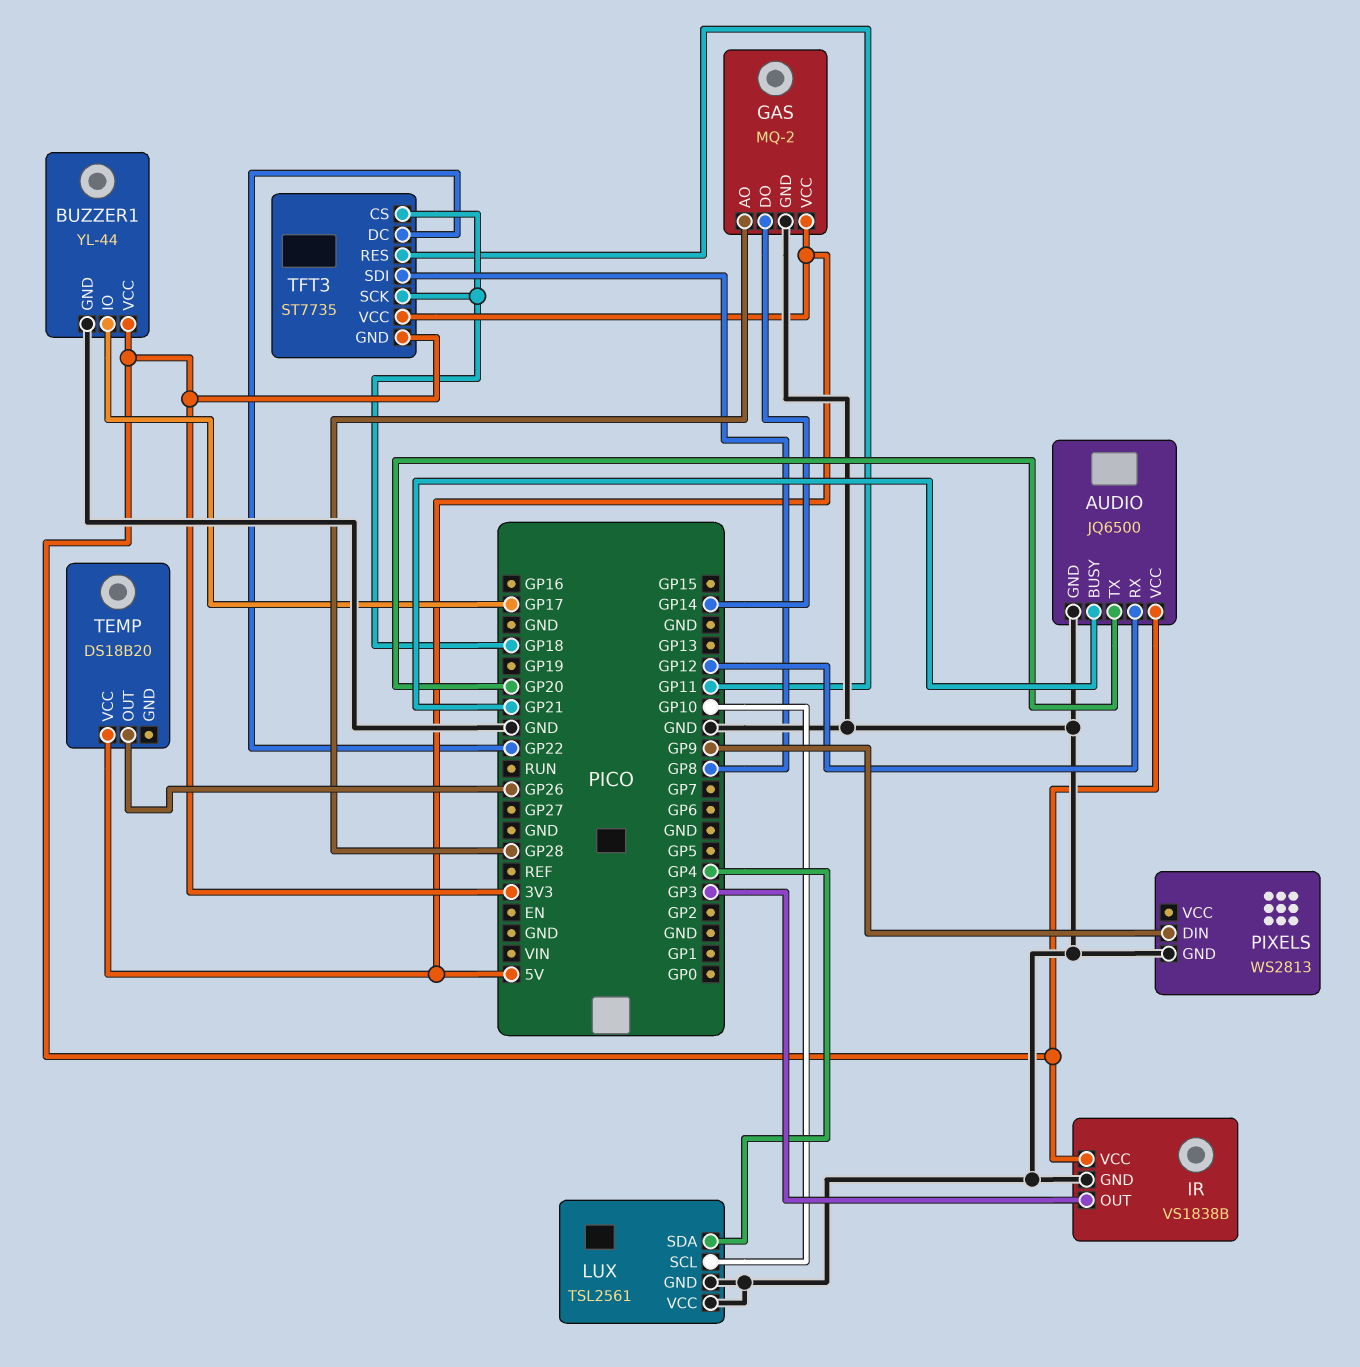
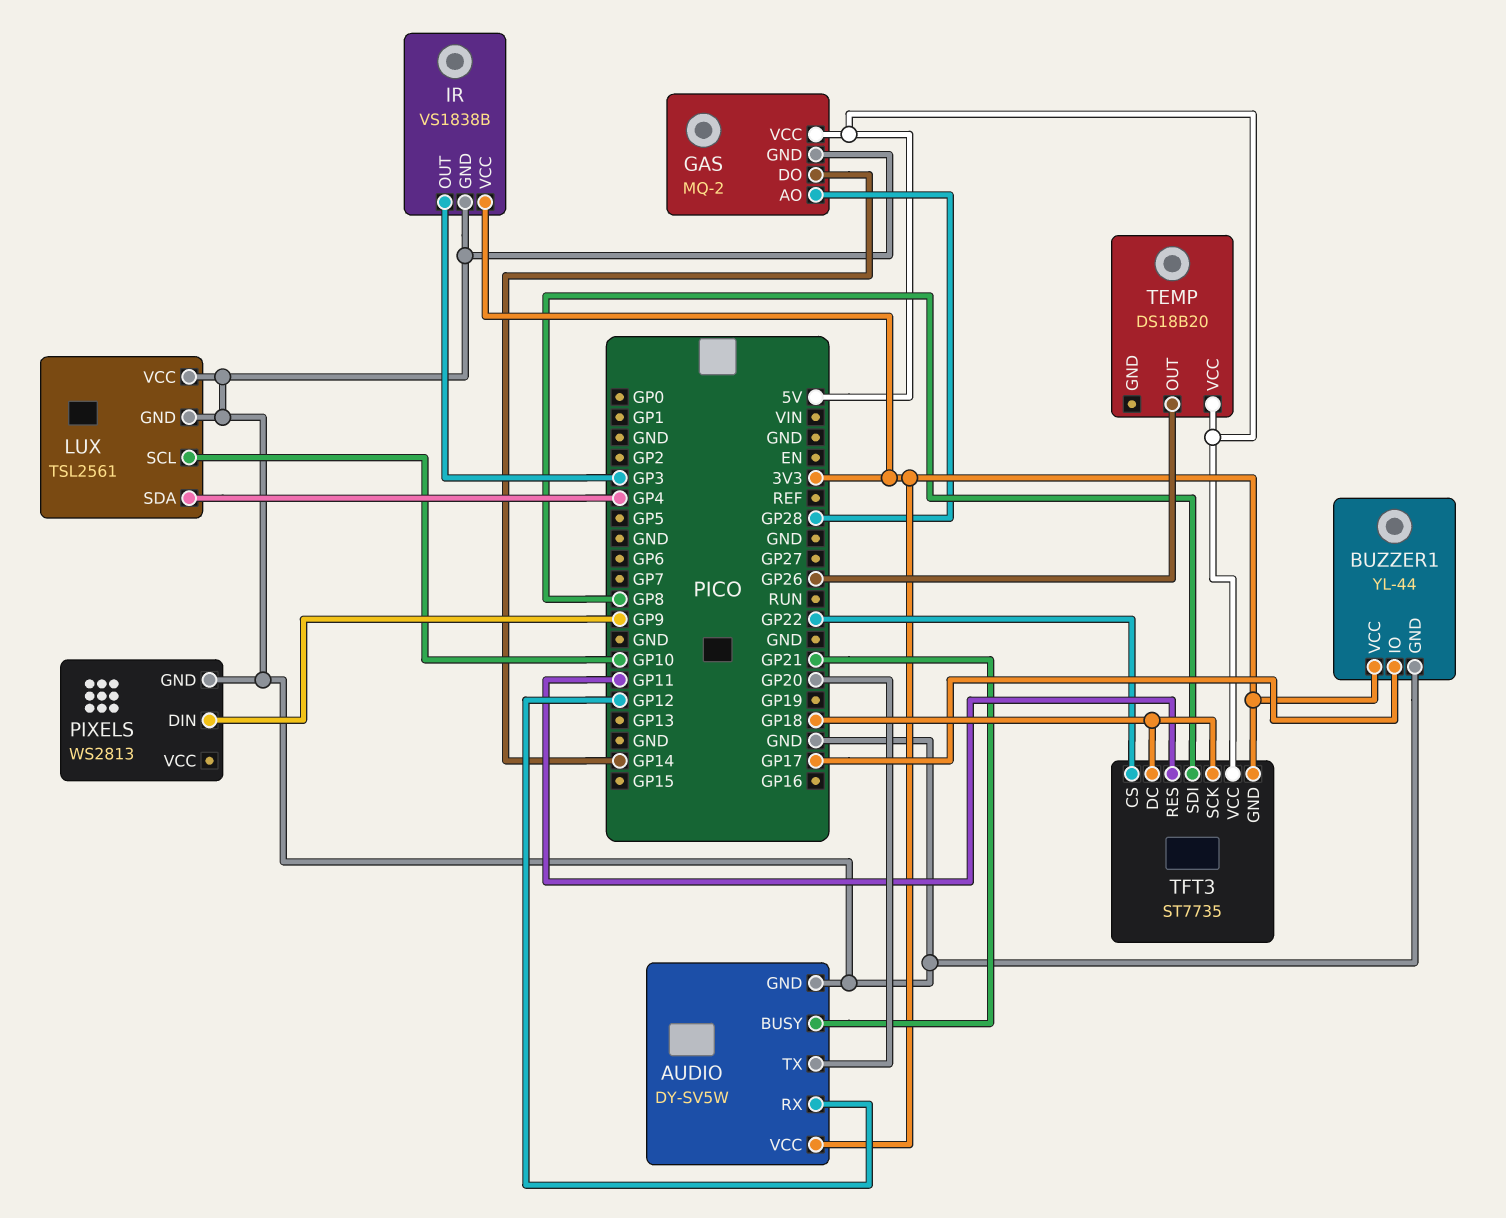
AUDIO: JQ6500 -> DY-SV5W
TFT3 pin CS: GP18 -> GP22
TFT3 pin DC: GP22 -> GP18

